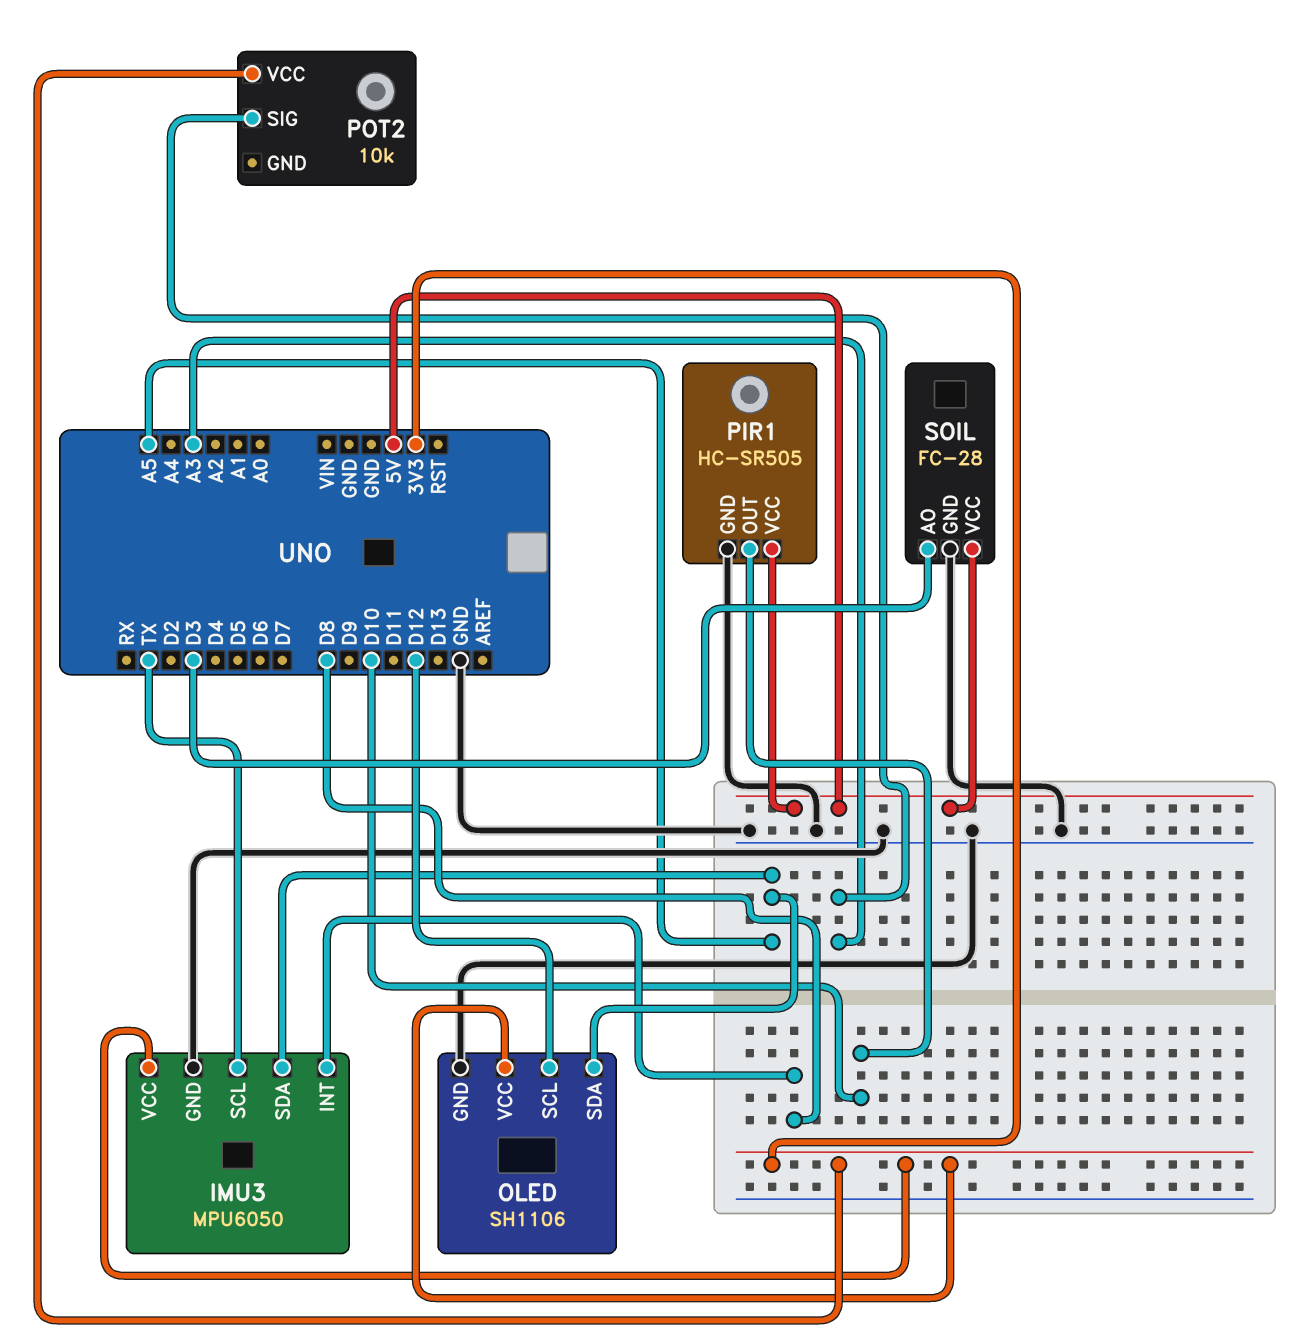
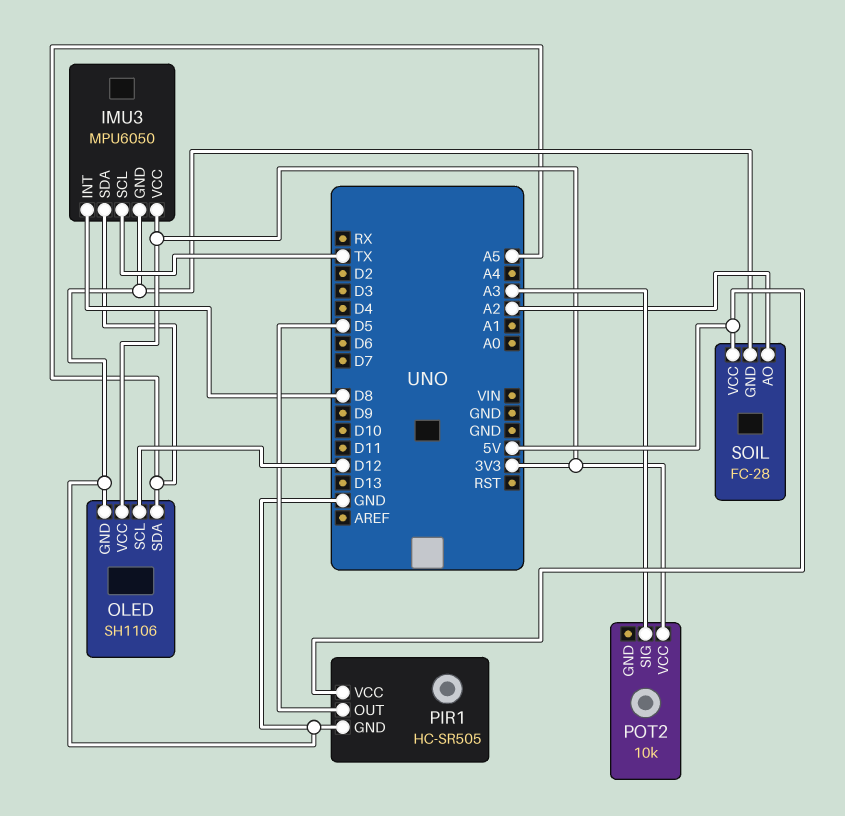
PIR1 pin OUT: D10 -> D5
SOIL pin AO: D3 -> A2

